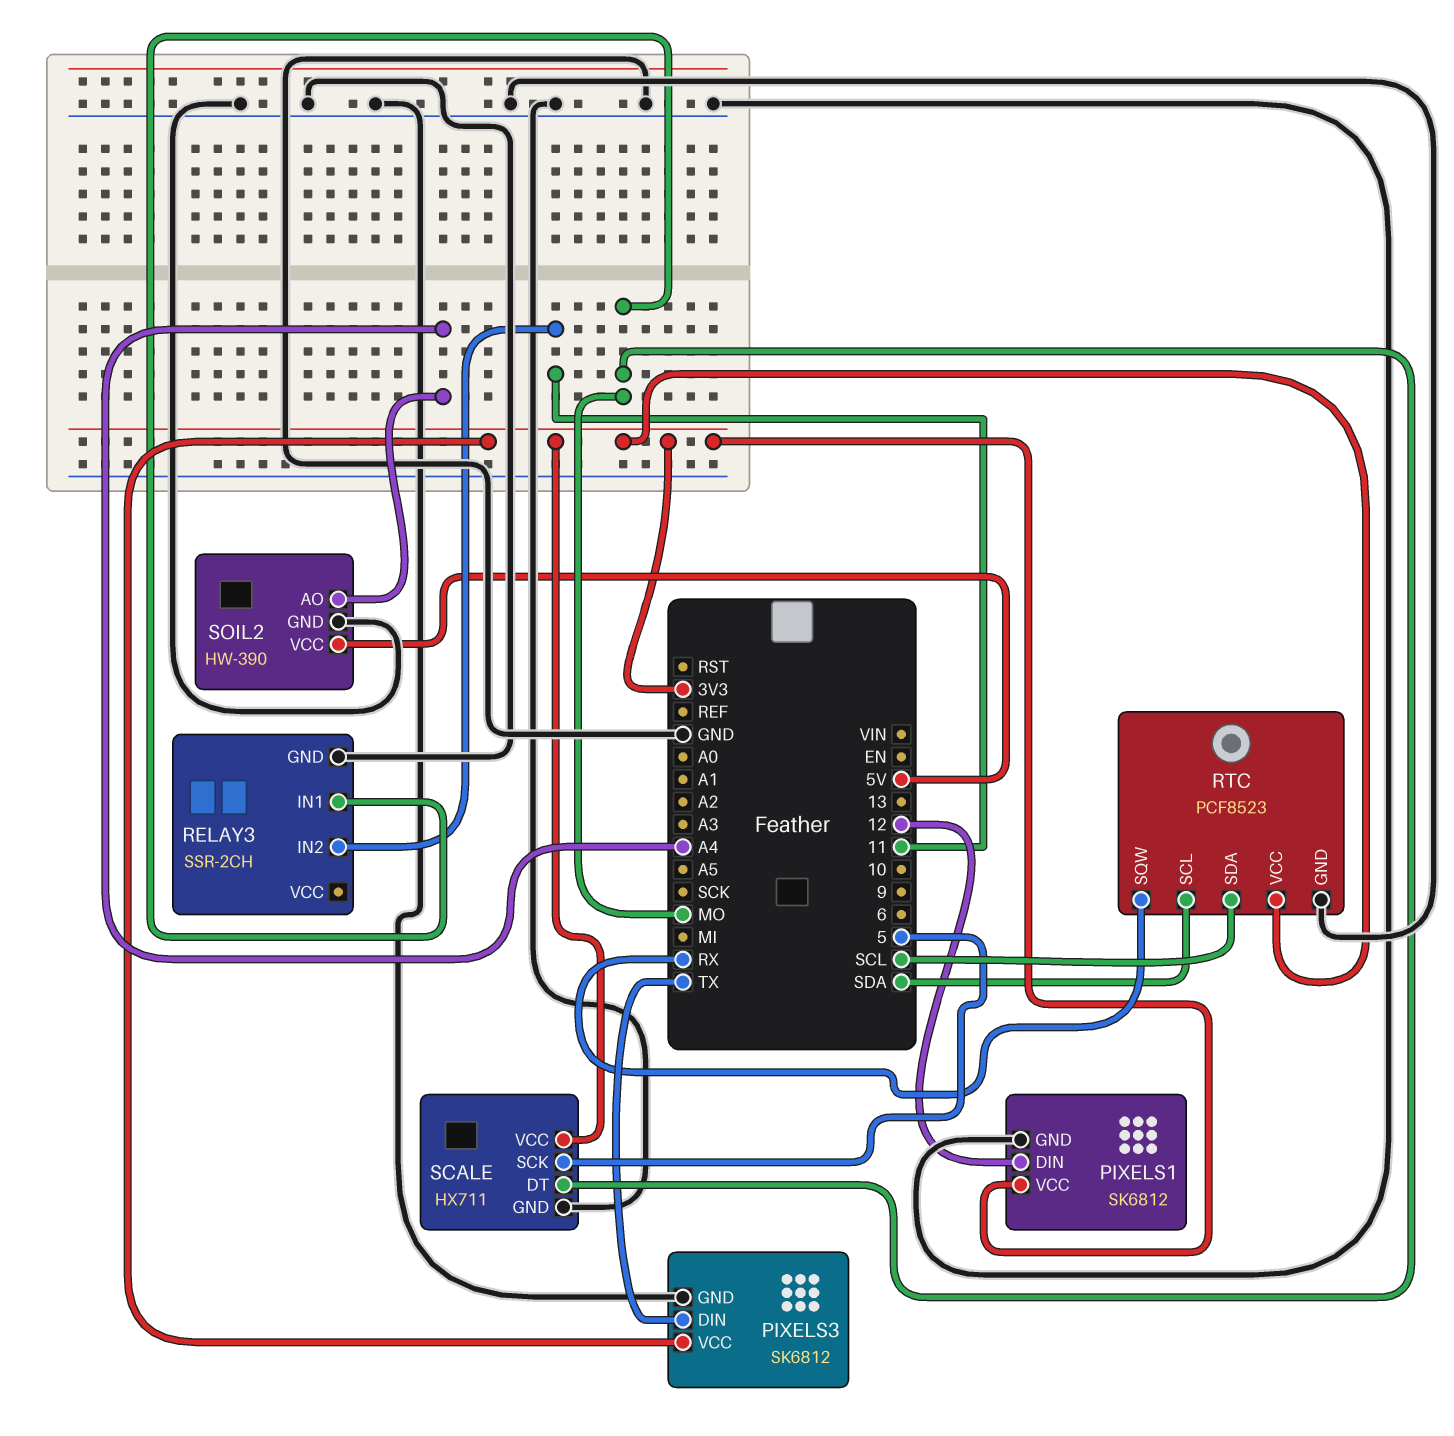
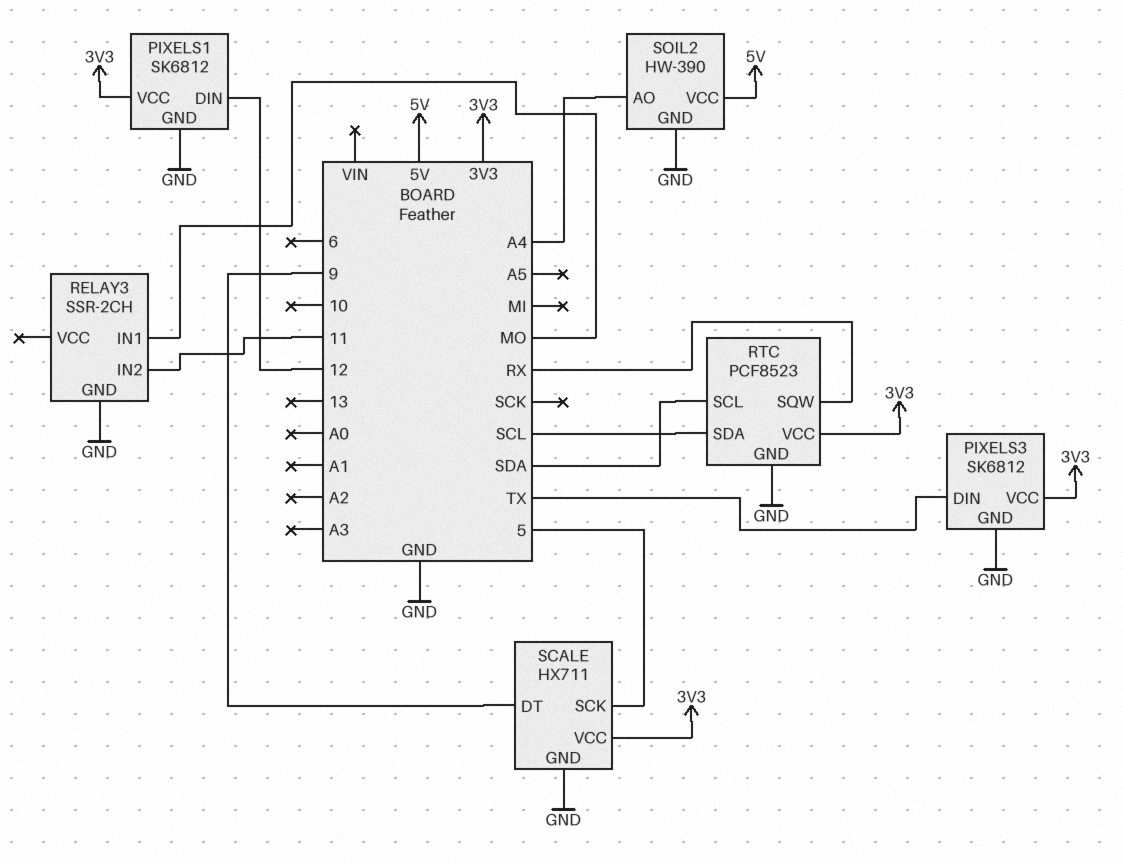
SCALE pin DT: MO -> 9

